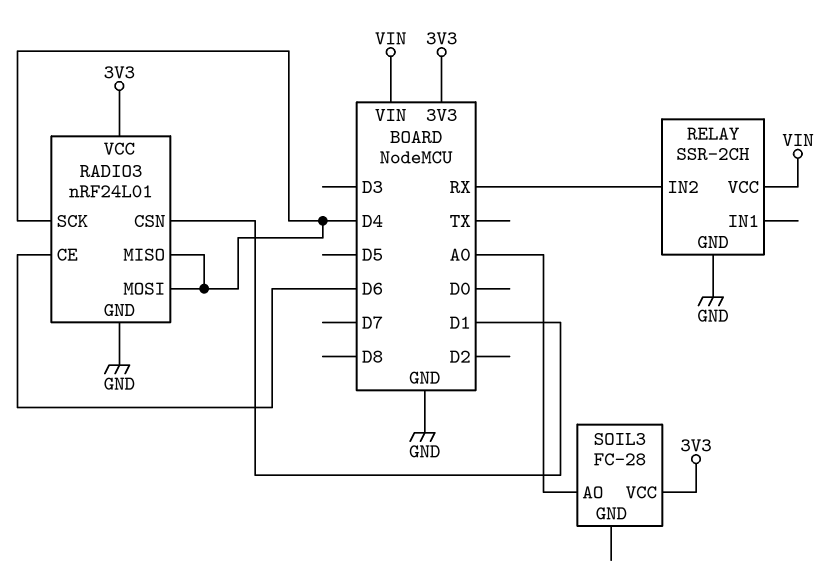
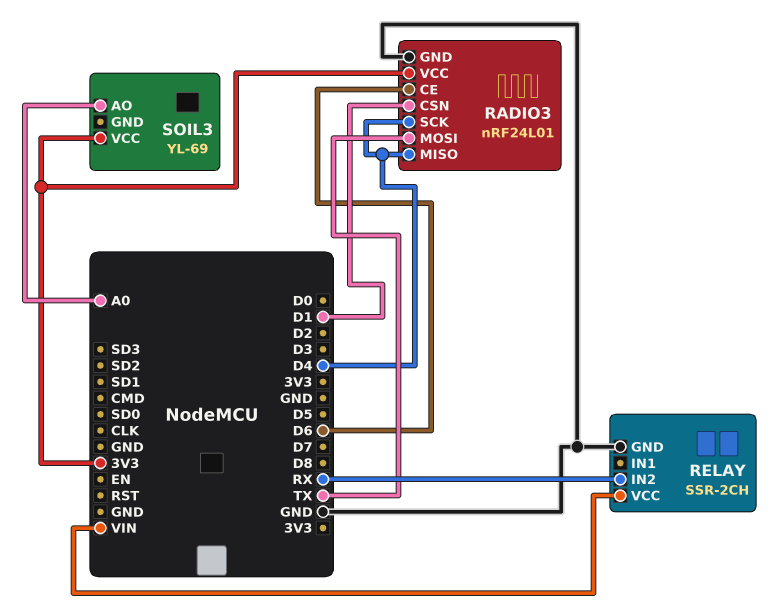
RADIO3 pin MOSI: D4 -> TX
SOIL3: FC-28 -> YL-69

